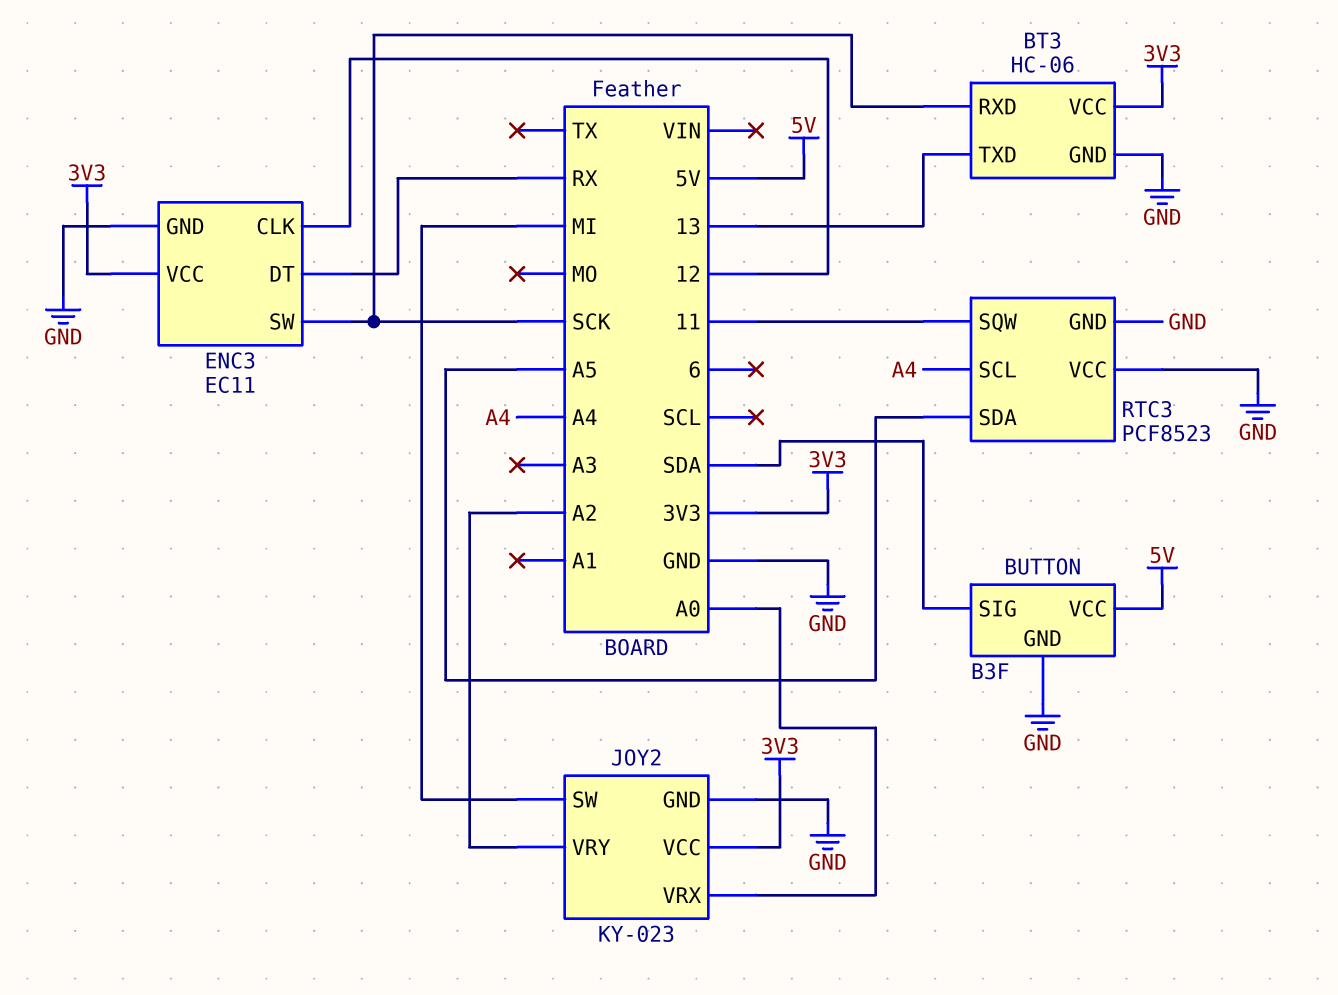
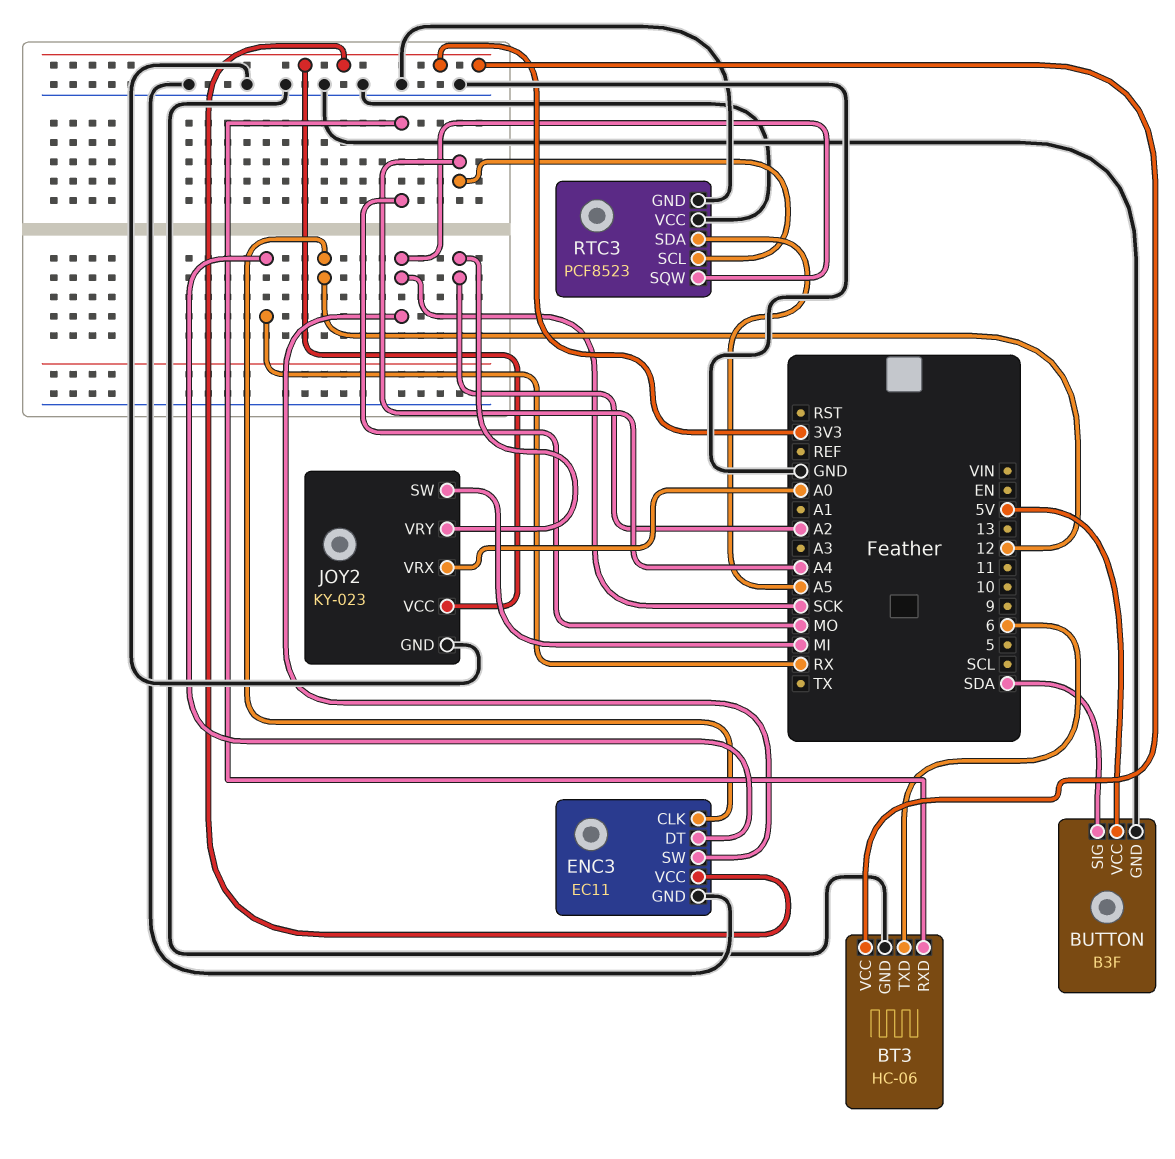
BT3 pin RXD: SCK -> MO
BT3 pin TXD: 13 -> 6
RTC3 pin SQW: 11 -> SCK

